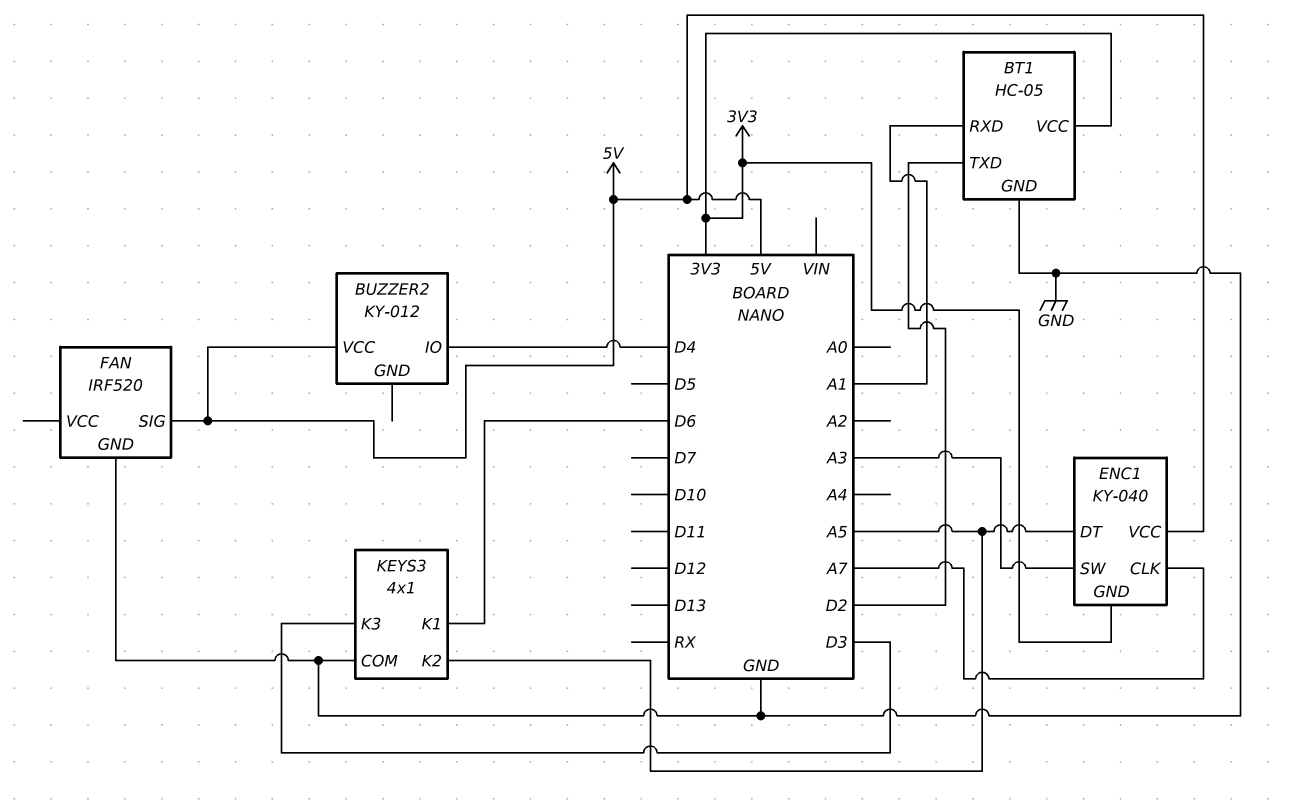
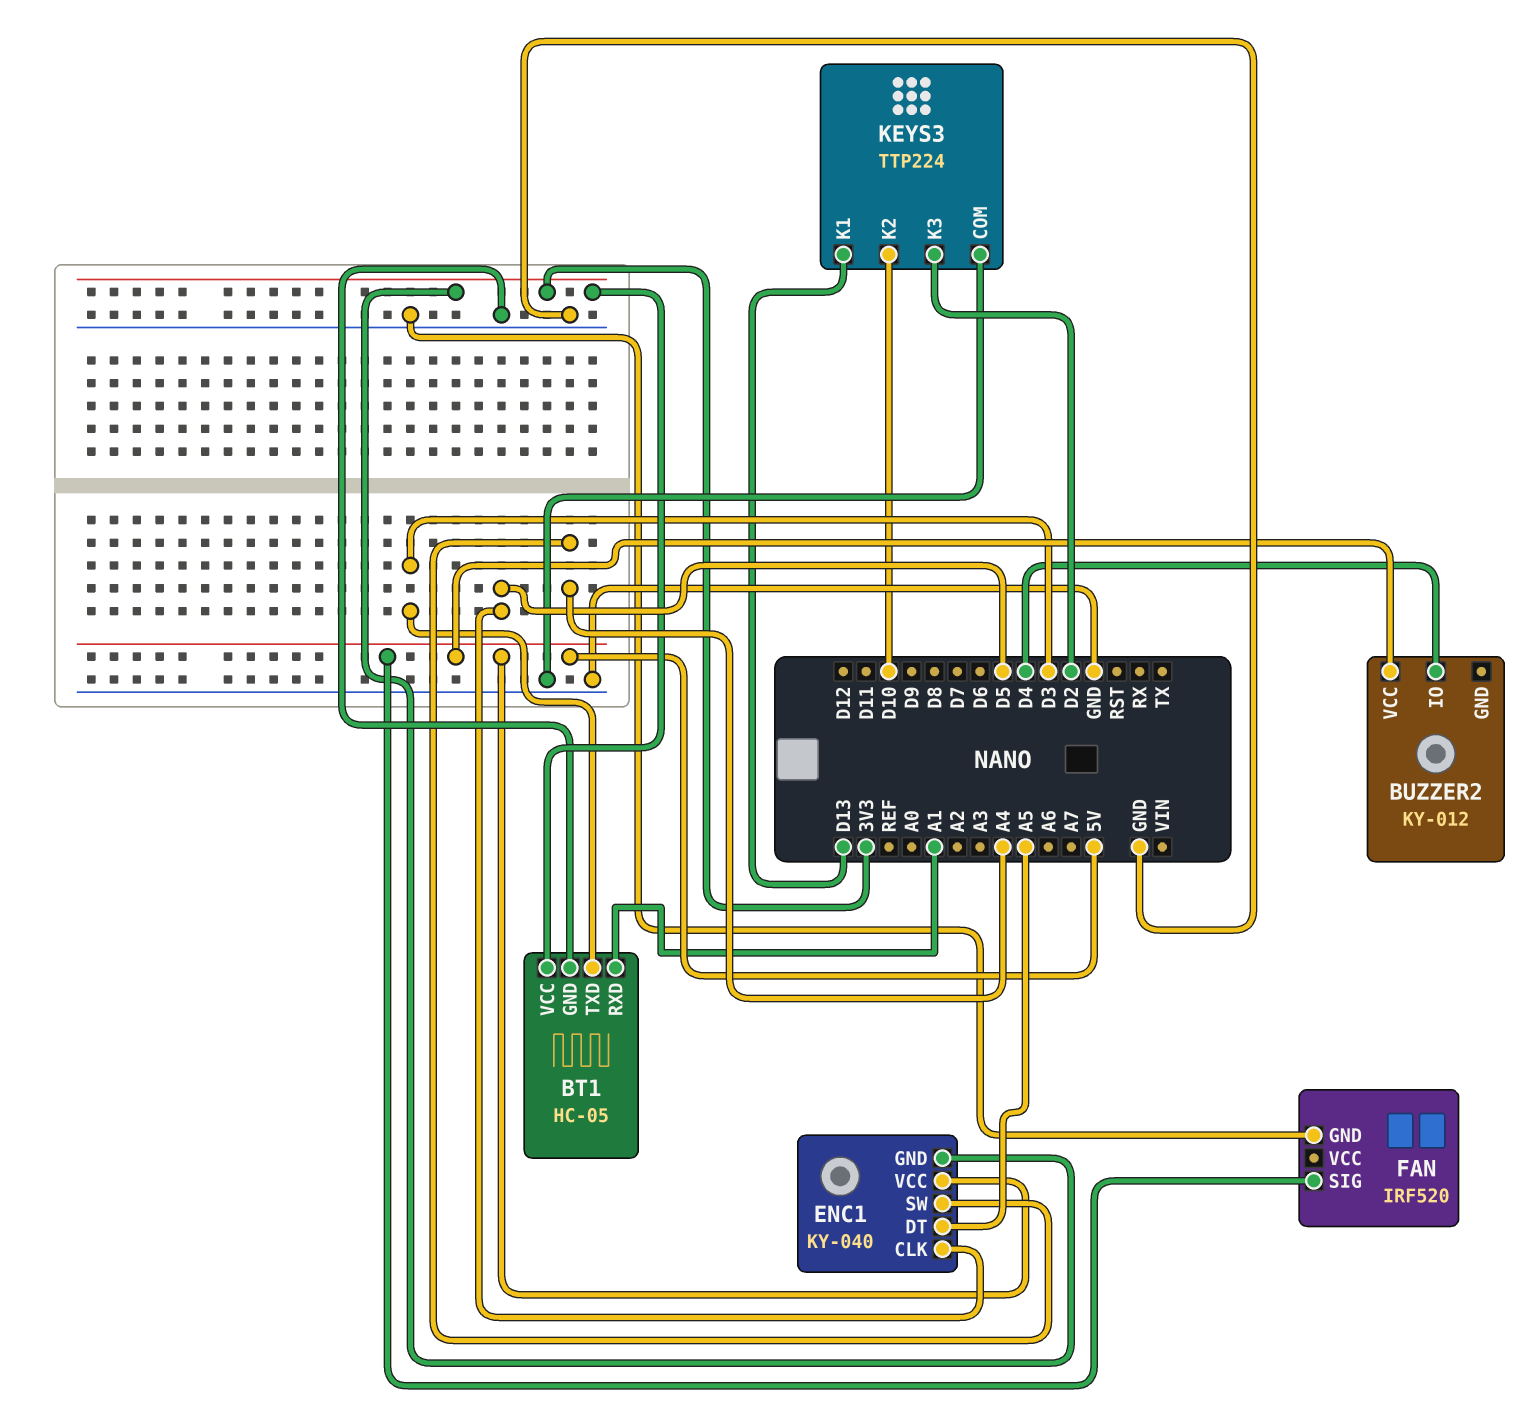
BT1 pin TXD: D2 -> D3
ENC1 pin CLK: A7 -> D5
ENC1 pin SW: A3 -> A4
KEYS3: 4x1 -> TTP224
KEYS3 pin K1: D6 -> D13
KEYS3 pin K2: A5 -> D10
KEYS3 pin K3: D3 -> D2

